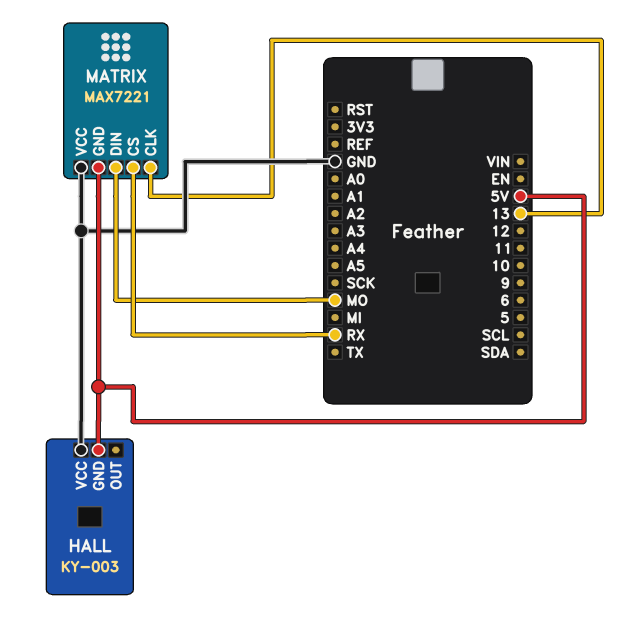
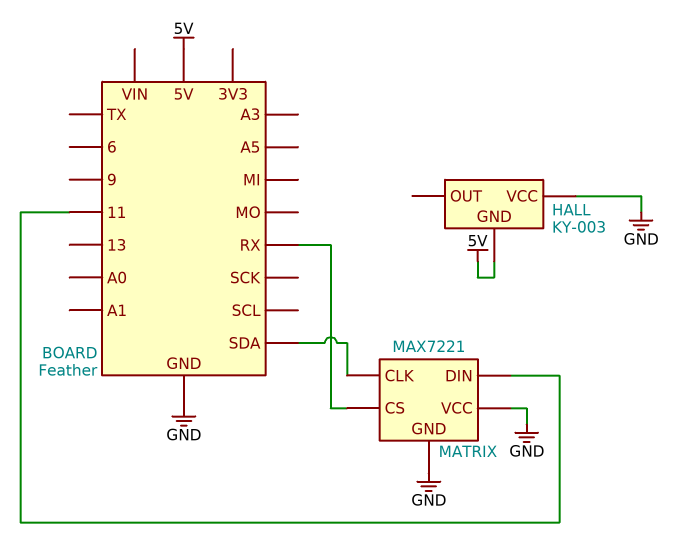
MATRIX pin CLK: 13 -> SDA
MATRIX pin DIN: MO -> 11
MATRIX pin GND: 5V -> GND

